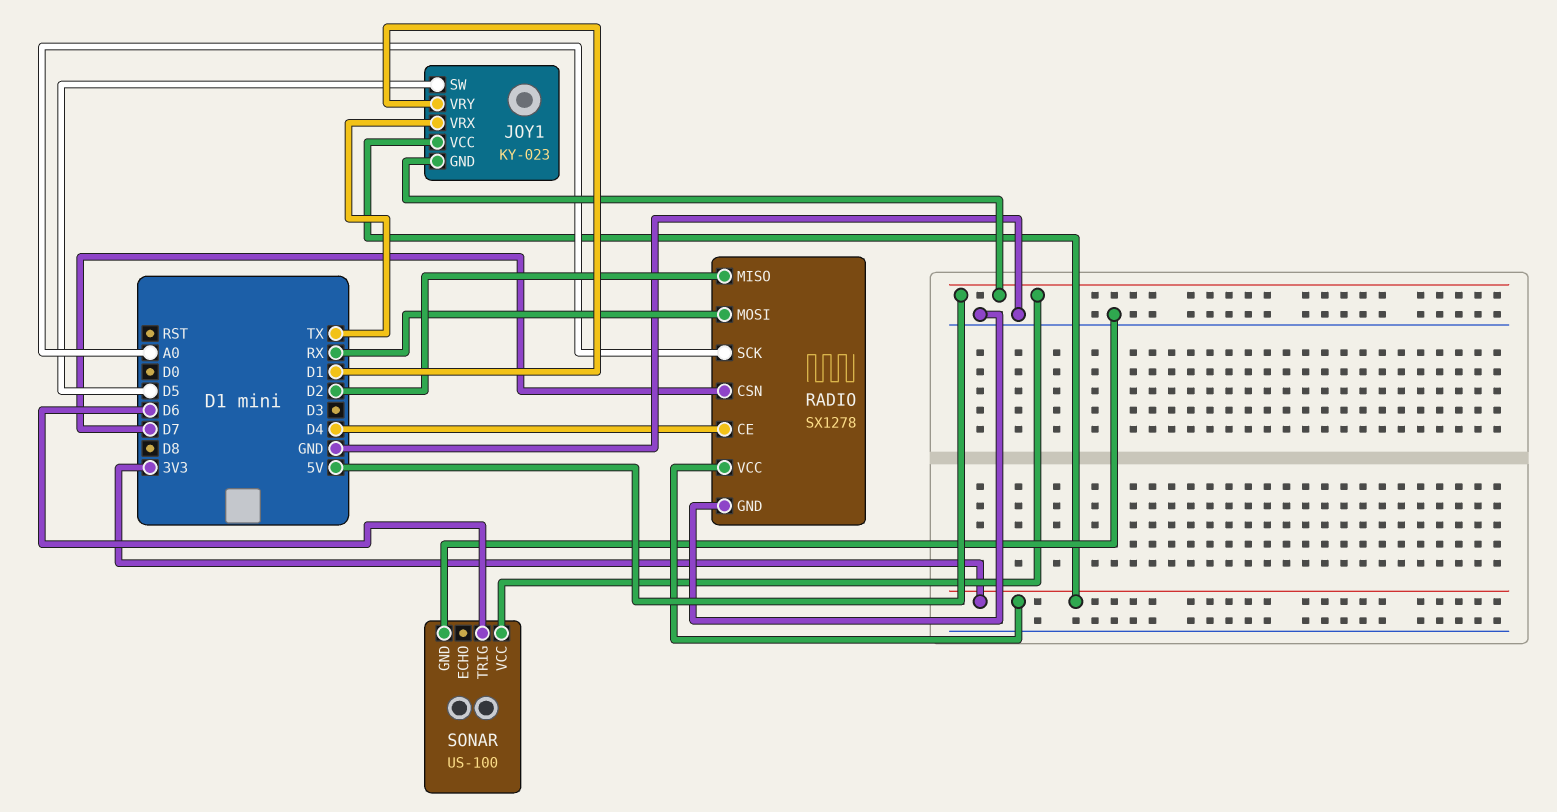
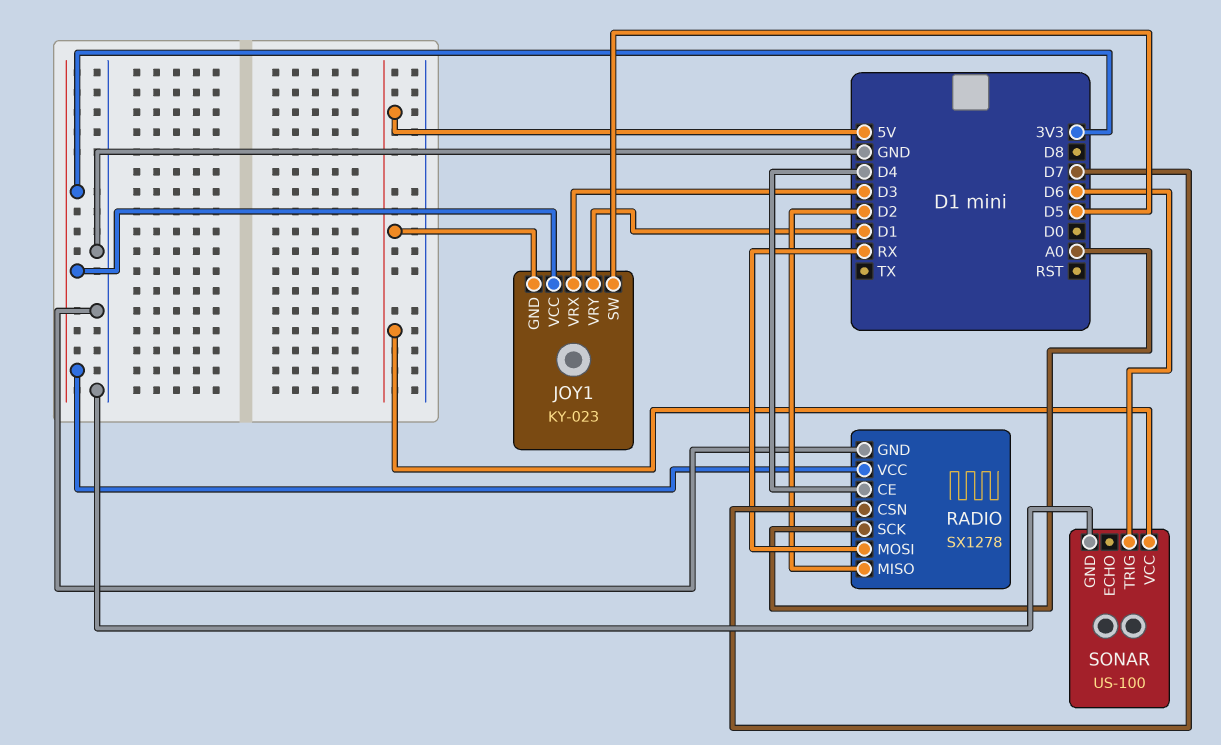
JOY1 pin VRX: TX -> D3

